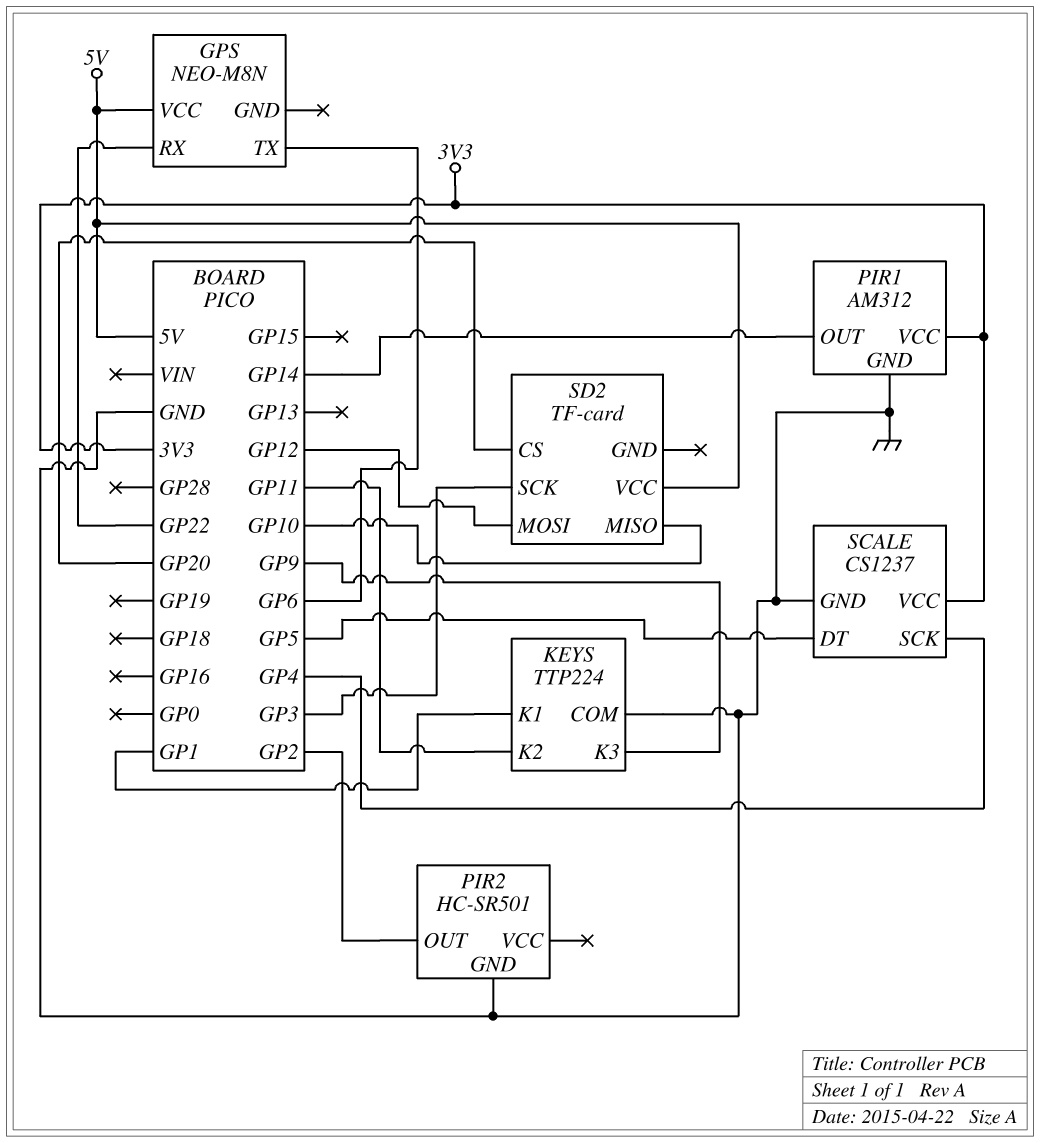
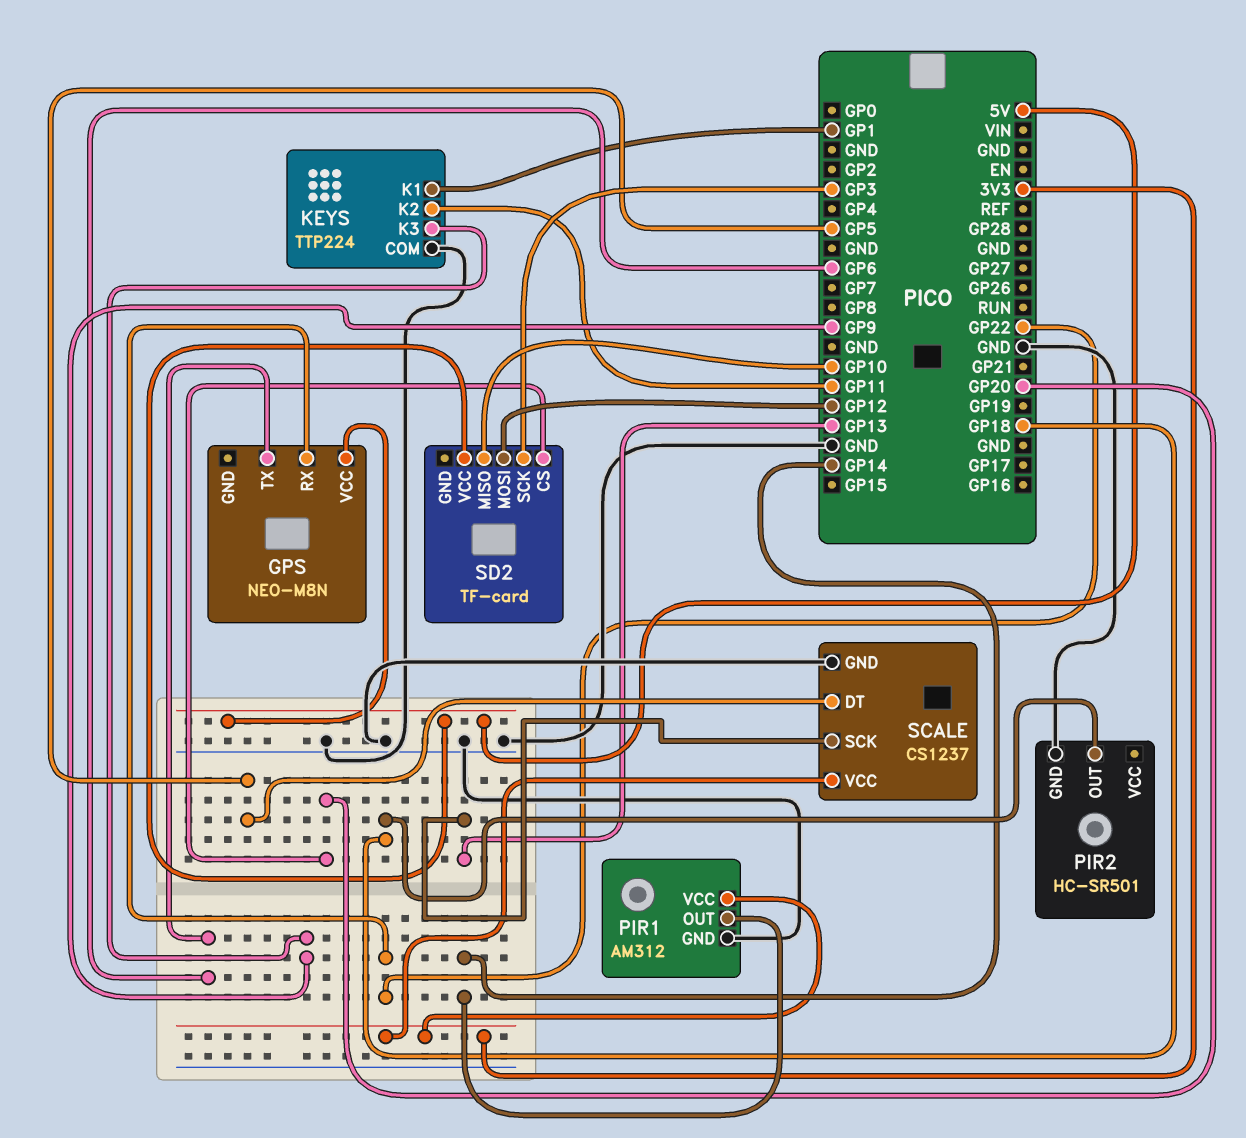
PIR2 pin OUT: GP2 -> GP18
SCALE pin SCK: GP4 -> GP13

